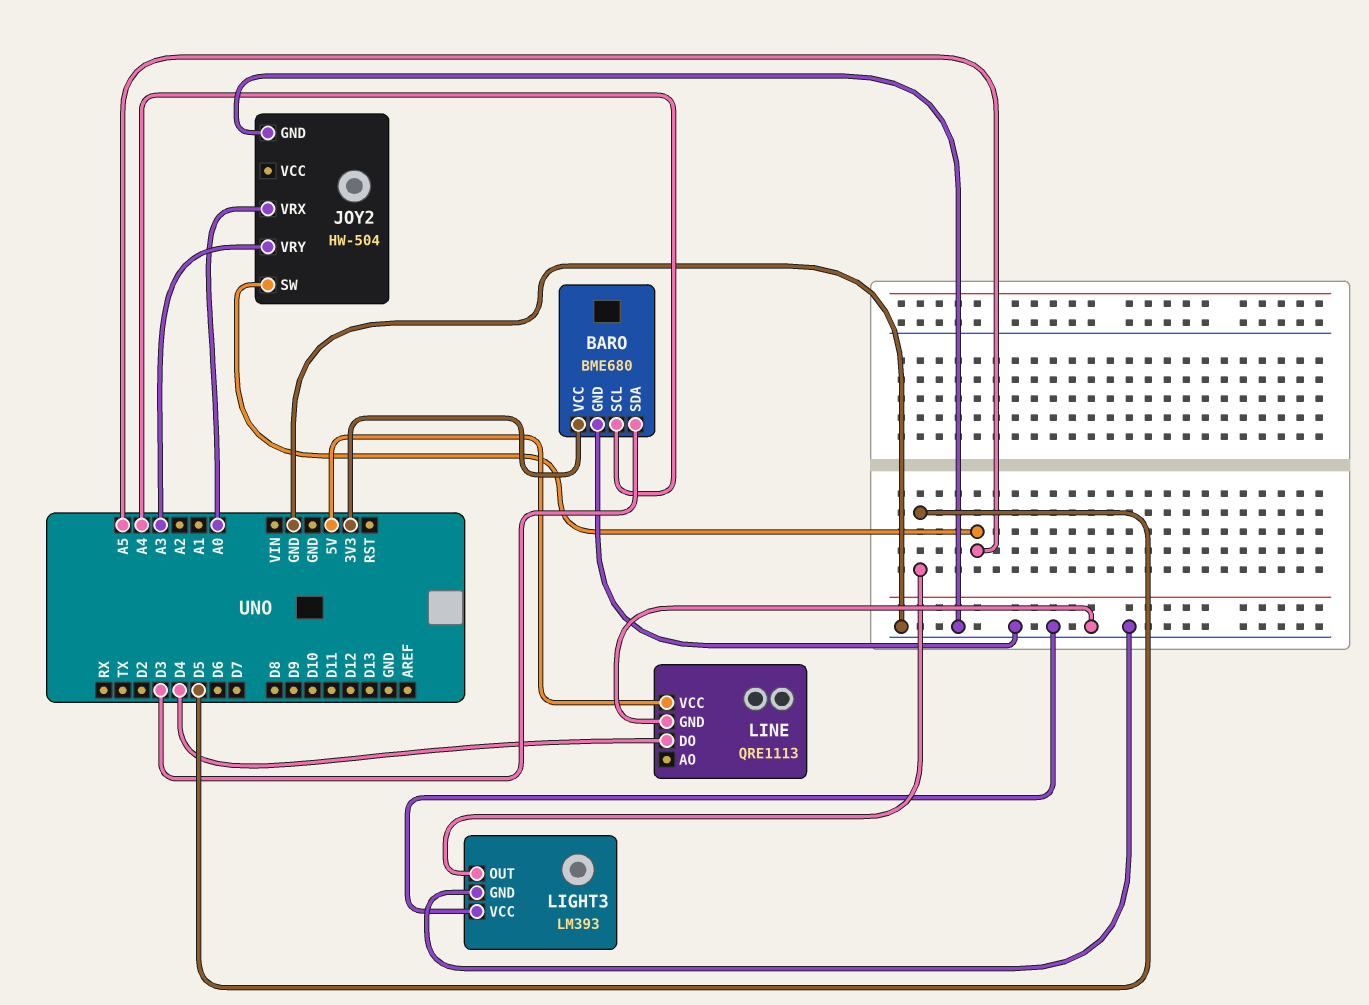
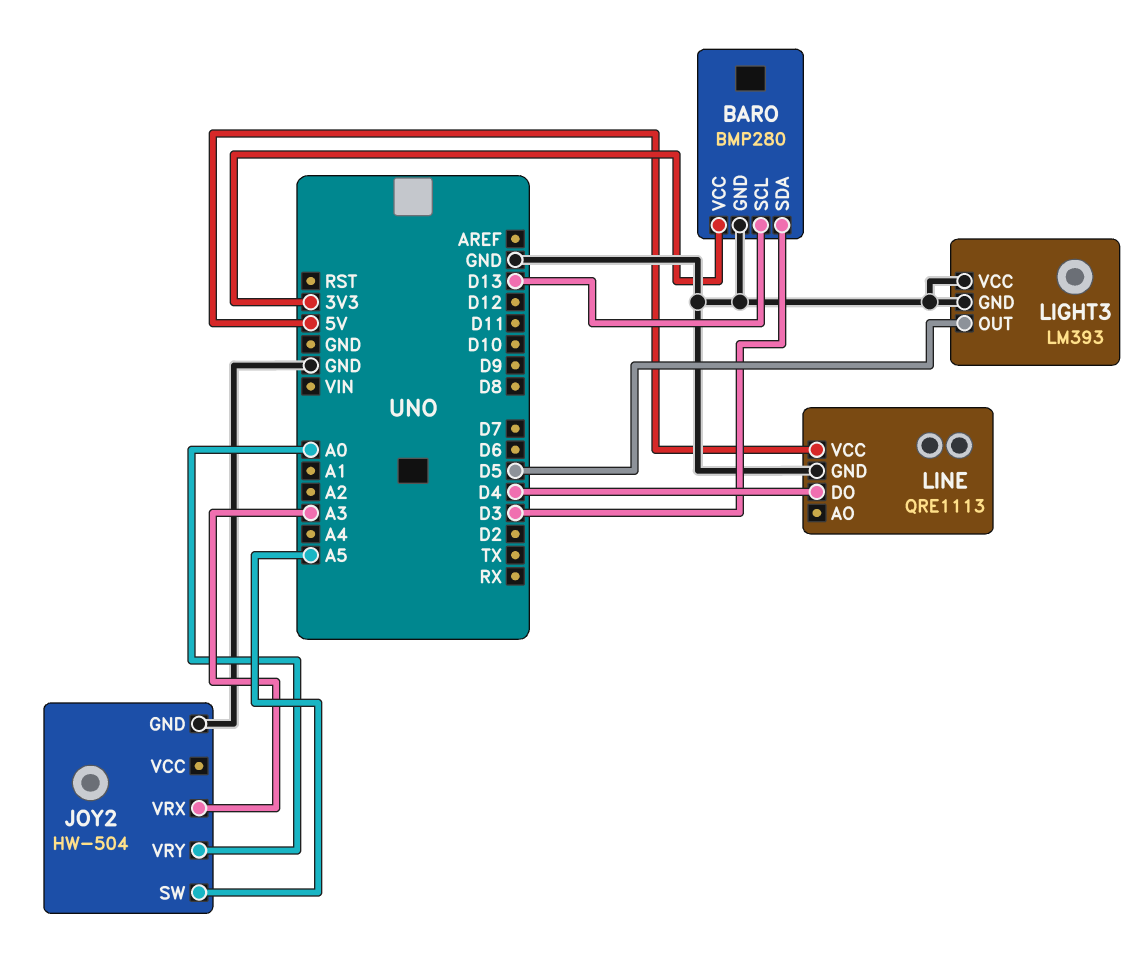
BARO: BME680 -> BMP280
BARO pin SCL: A4 -> D13
JOY2 pin VRX: A0 -> A3
JOY2 pin VRY: A3 -> A0

